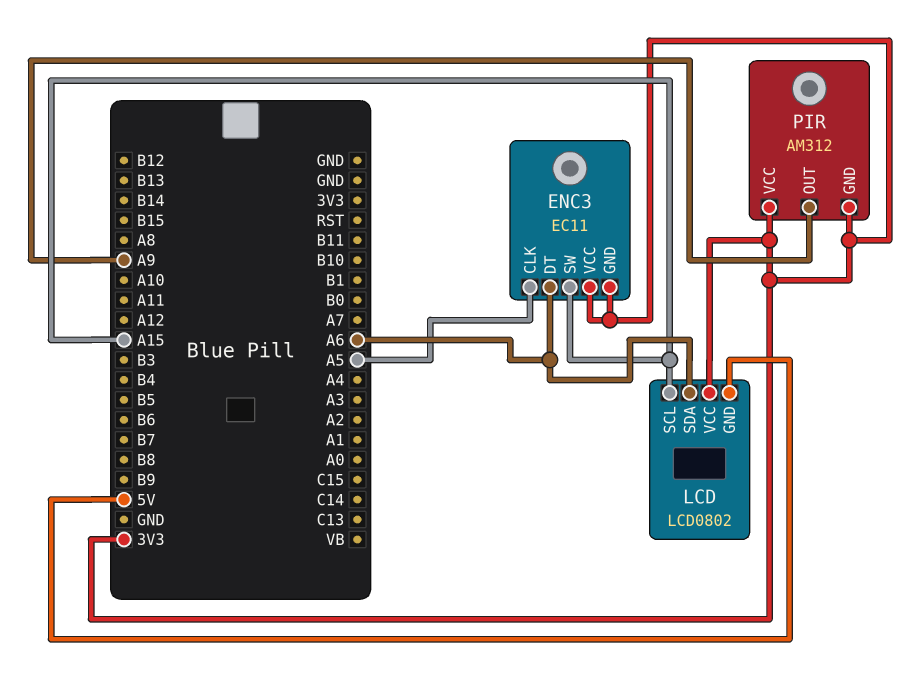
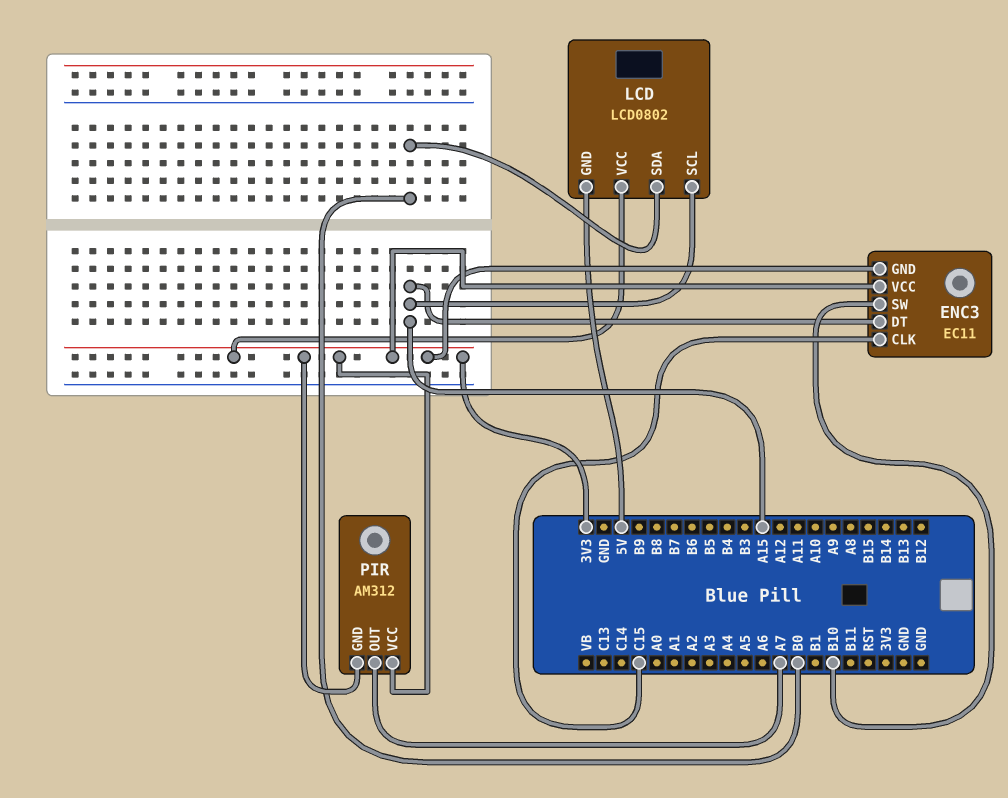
ENC3 pin CLK: A5 -> C15
ENC3 pin DT: A6 -> A15
ENC3 pin SW: A15 -> B10
LCD pin SDA: A6 -> B0
PIR pin OUT: A9 -> A7

